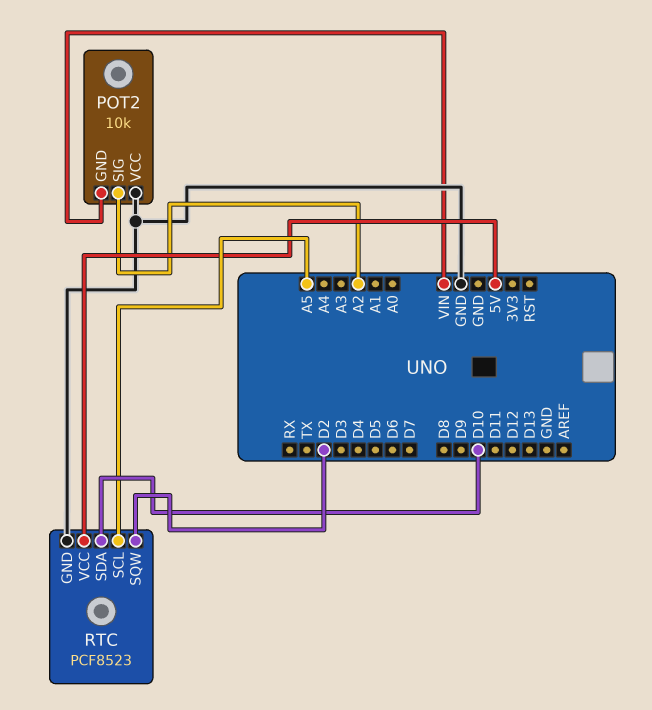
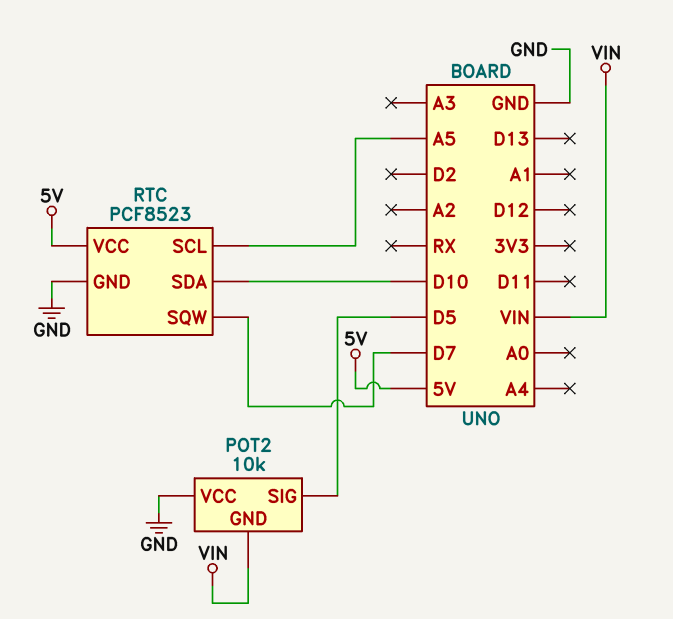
POT2 pin SIG: A2 -> D5
RTC pin SQW: D2 -> D7

